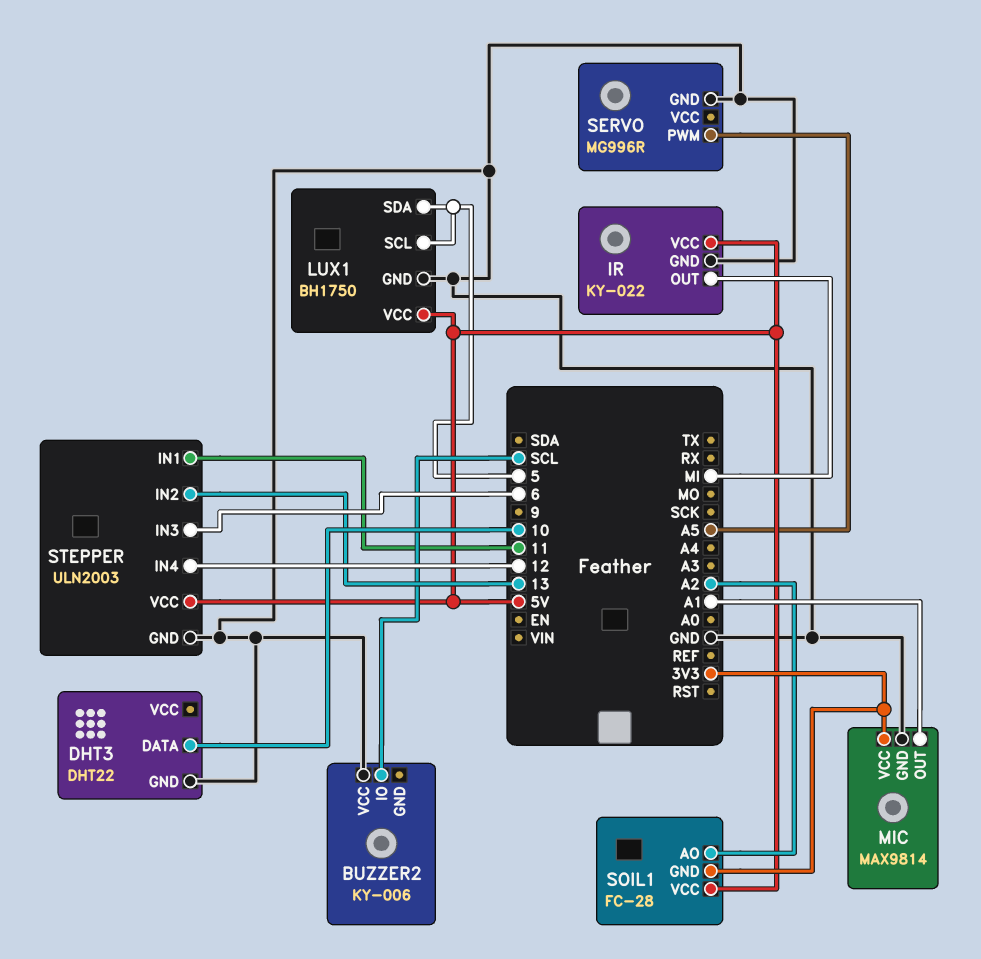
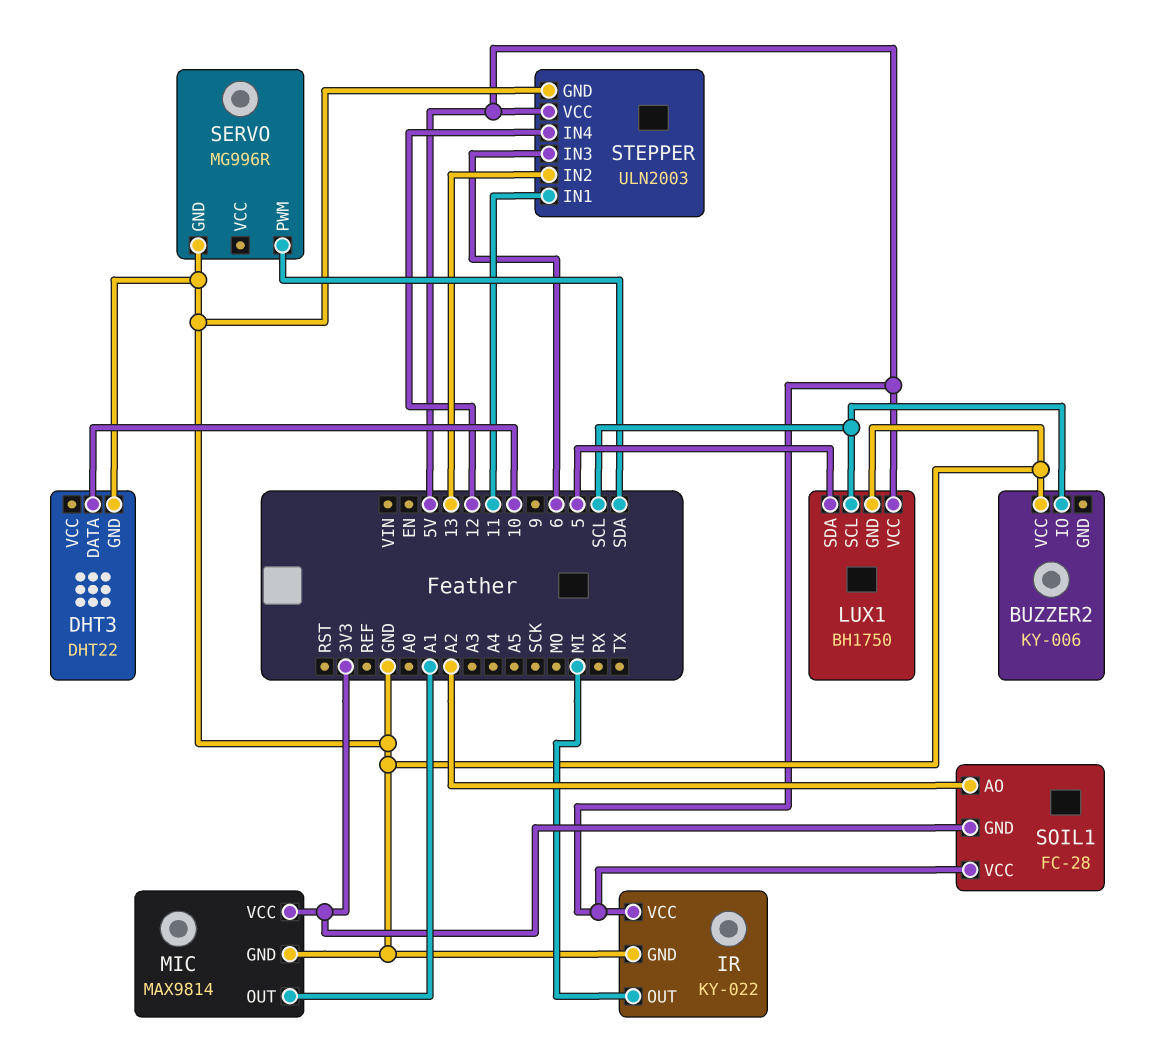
LUX1 pin SCL: 5 -> SCL
SERVO pin PWM: A5 -> SDA

